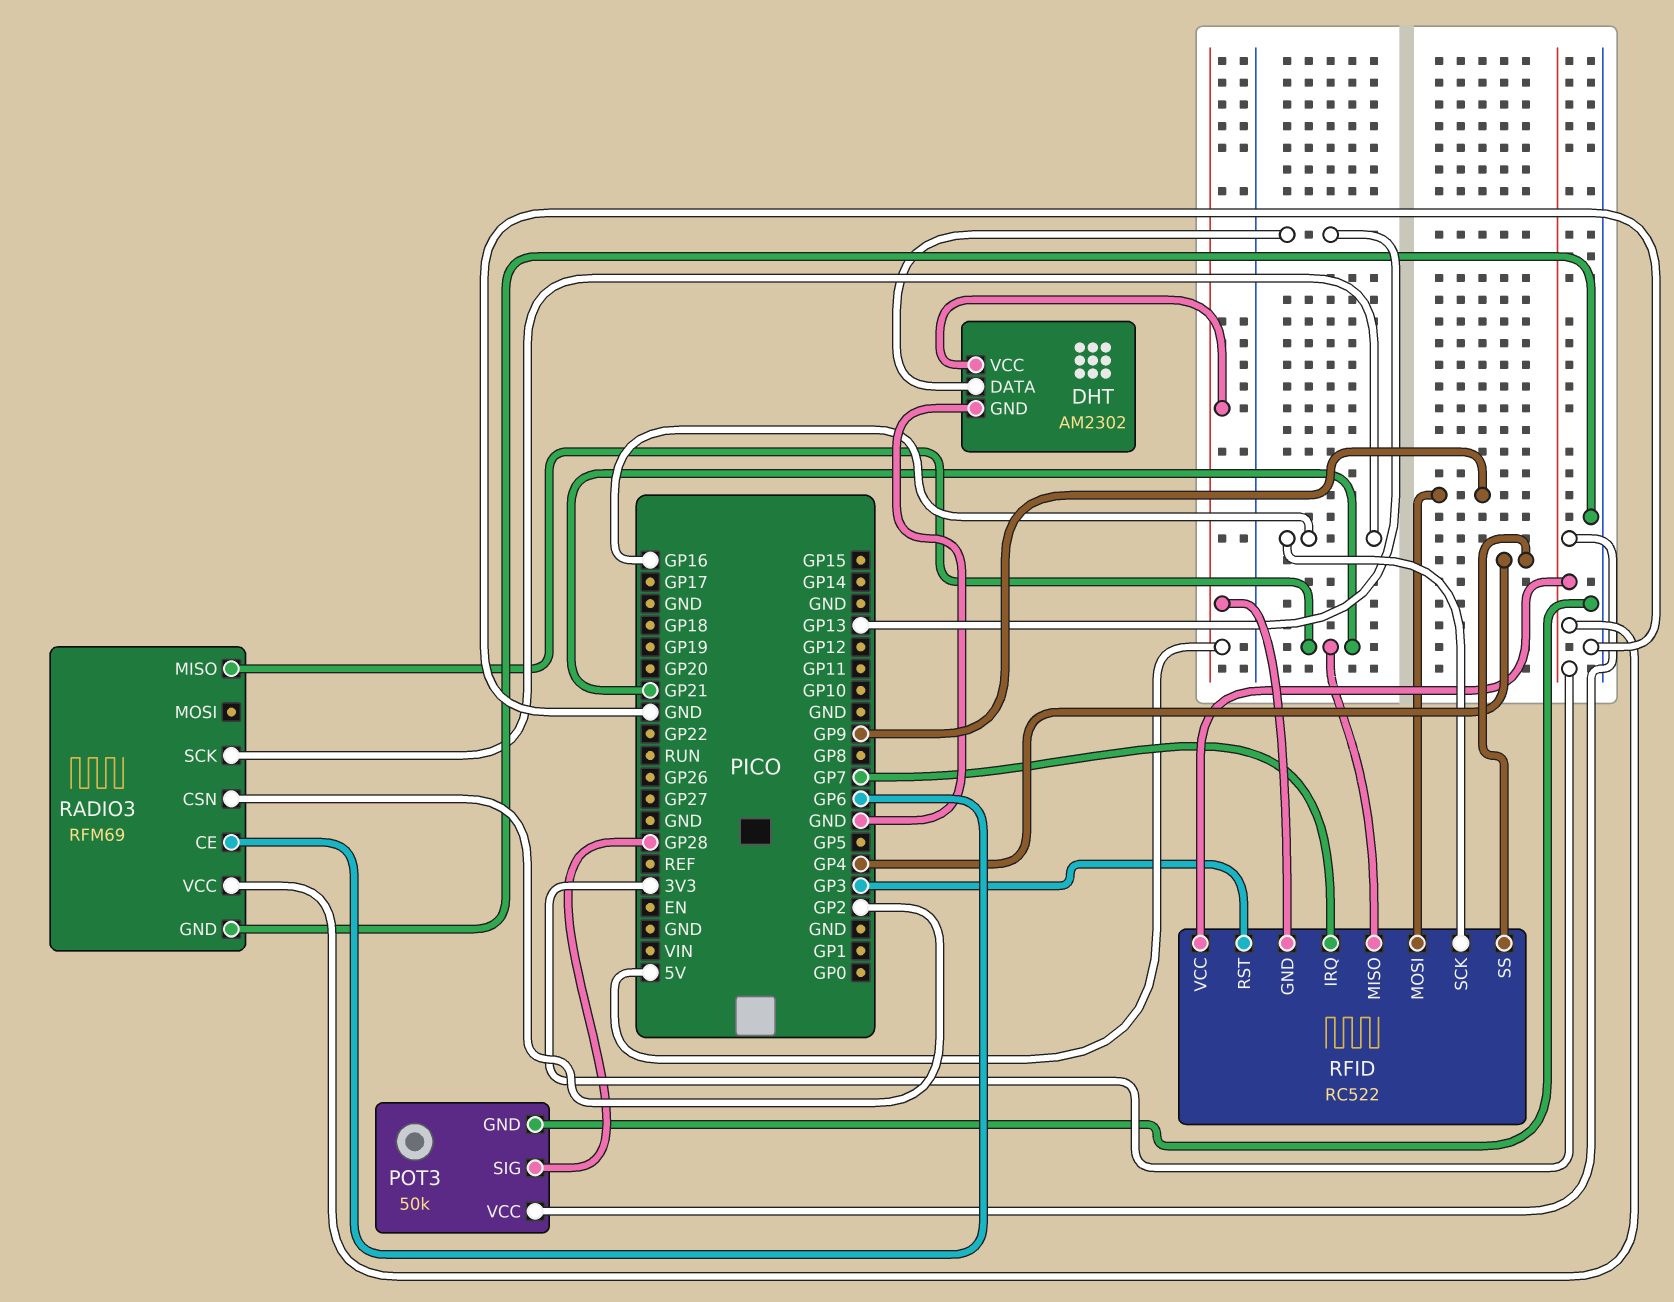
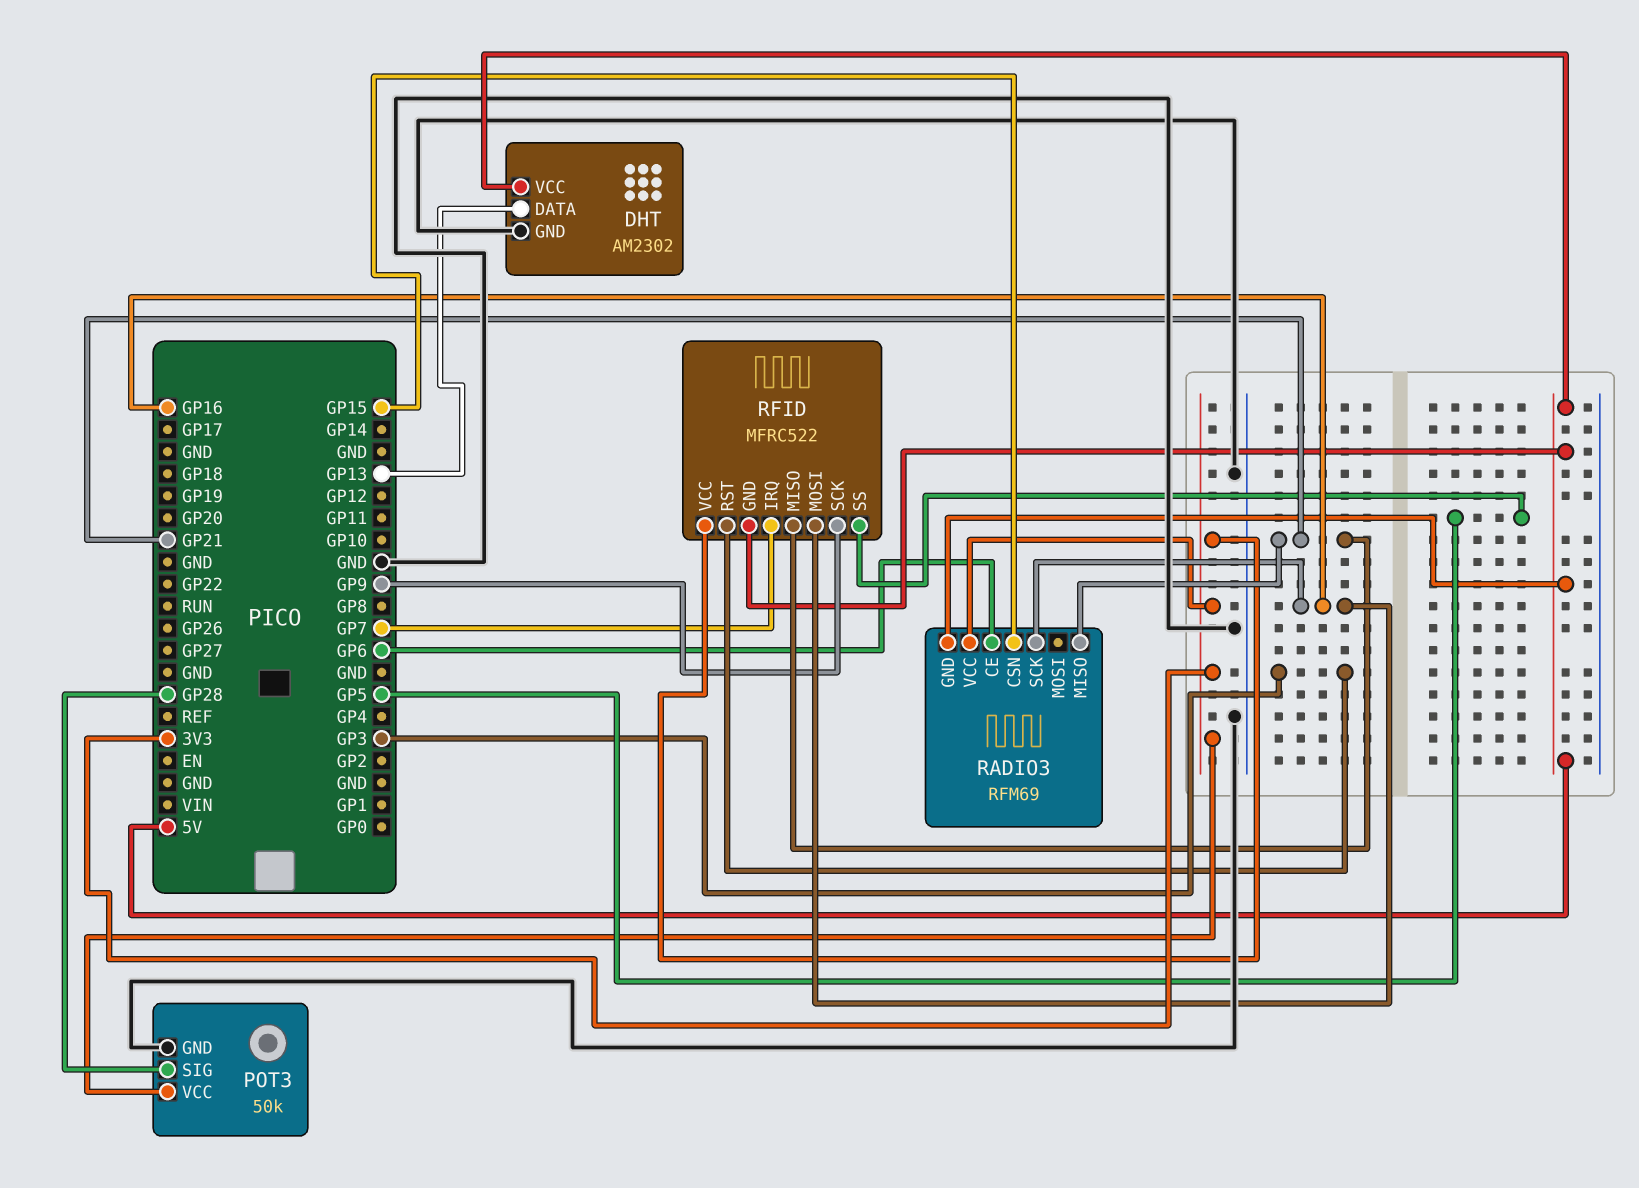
RADIO3 pin CSN: GP2 -> GP15
RADIO3 pin GND: GND -> 5V
RFID: RC522 -> MFRC522
RFID pin MOSI: GP9 -> GP16
RFID pin SCK: GP16 -> GP9
RFID pin SS: GP4 -> GP5

